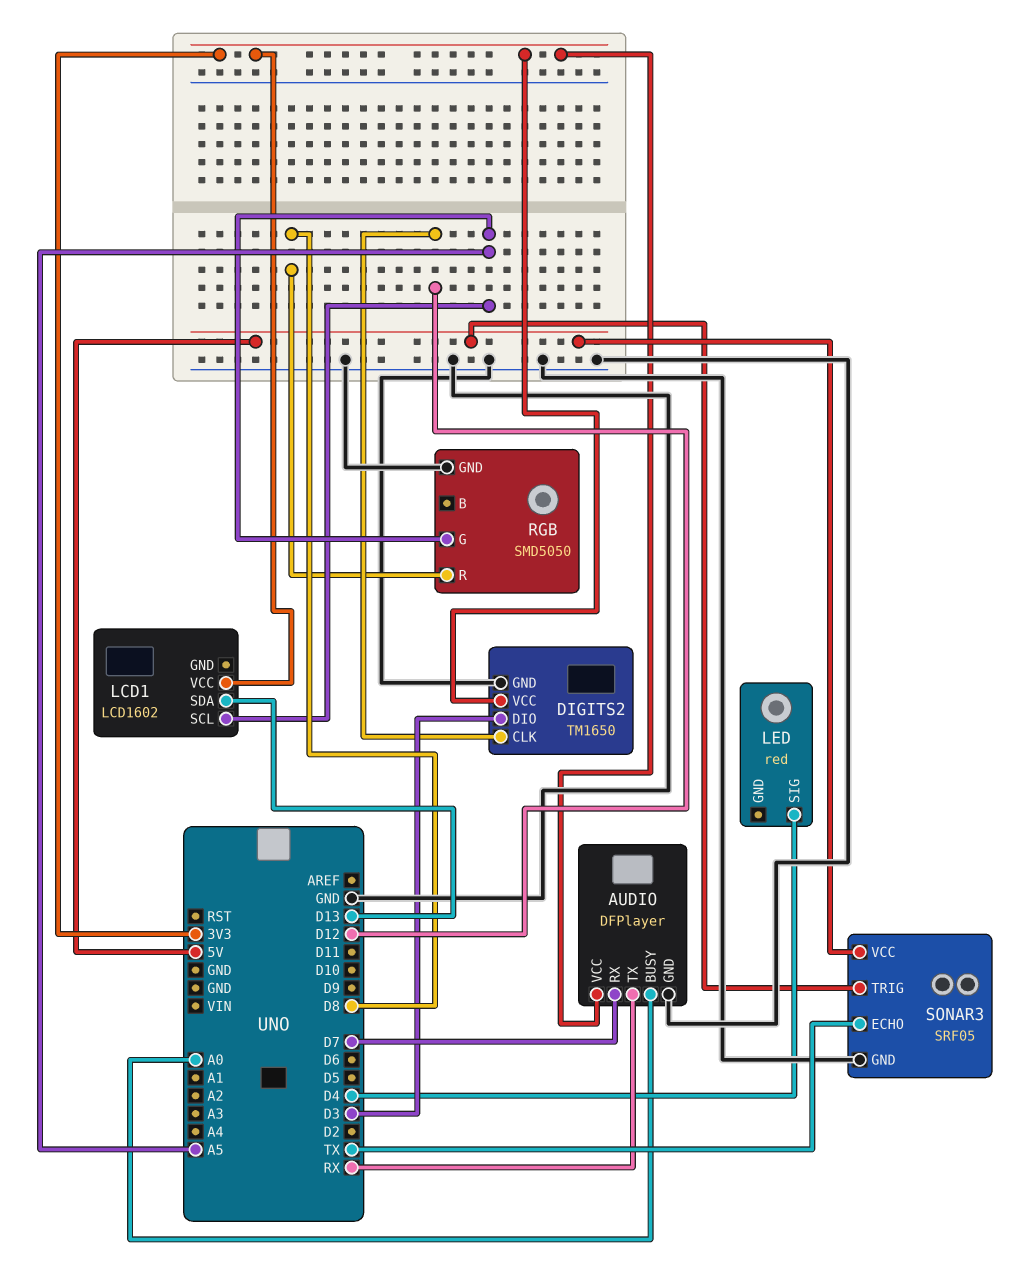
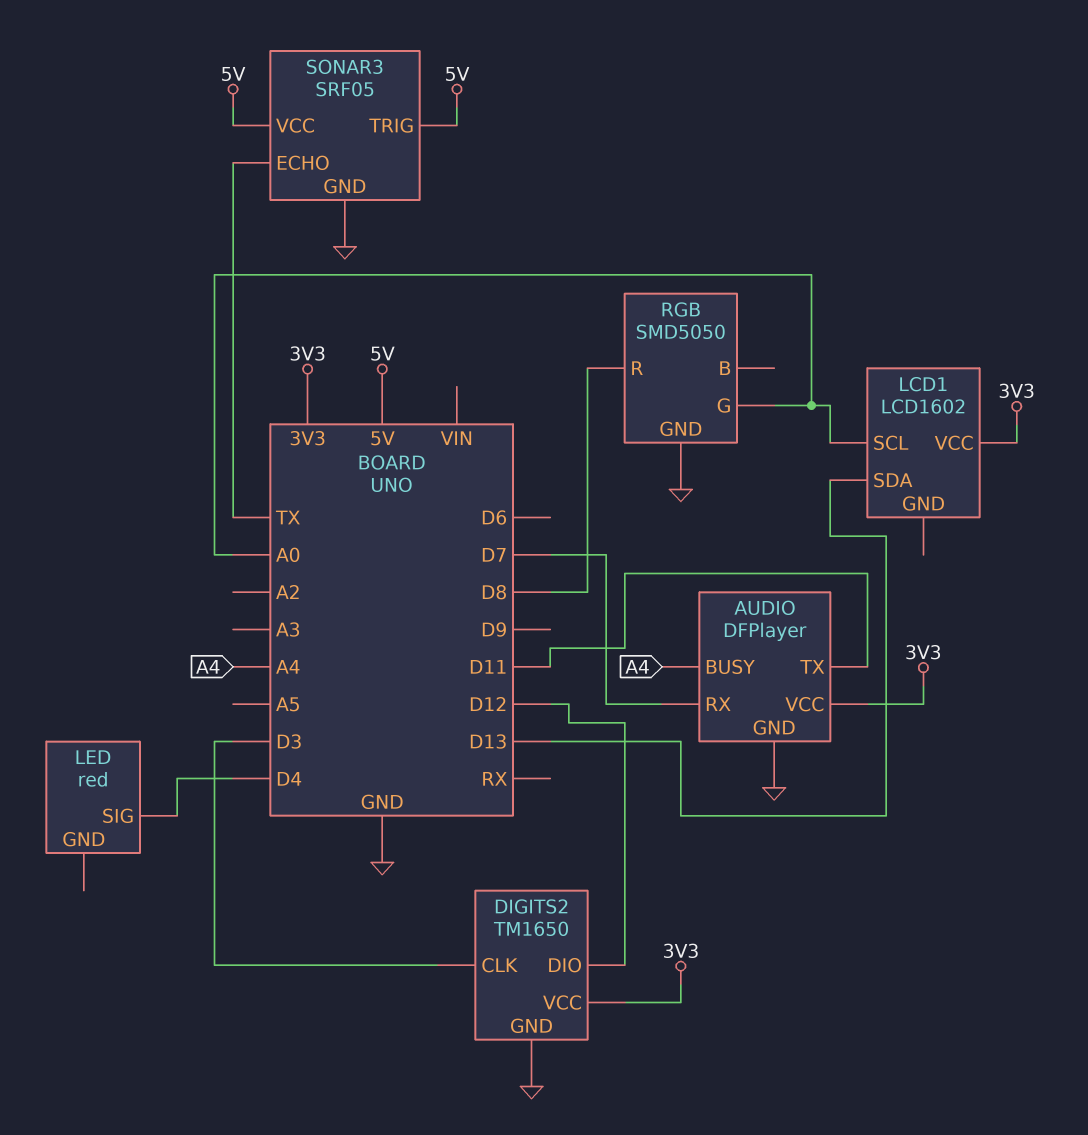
AUDIO pin BUSY: A0 -> A4
AUDIO pin TX: RX -> D11
DIGITS2 pin CLK: D12 -> D3
DIGITS2 pin DIO: D3 -> D12
LCD1 pin SCL: A5 -> A0
RGB pin G: A5 -> A0

